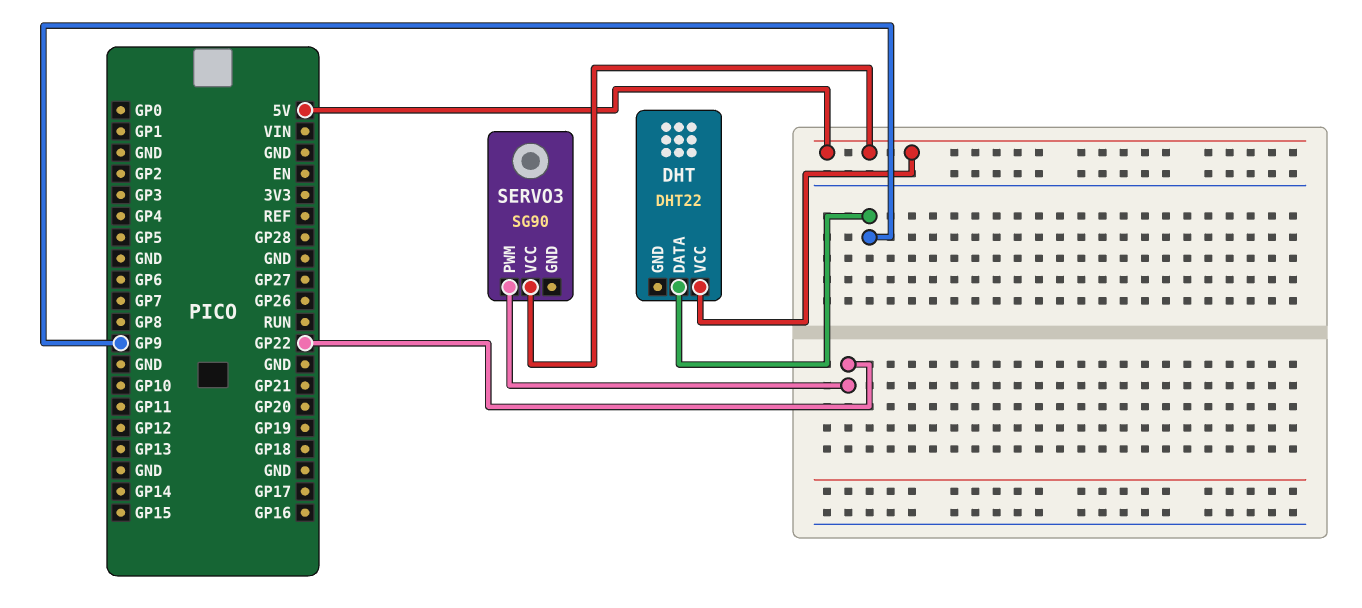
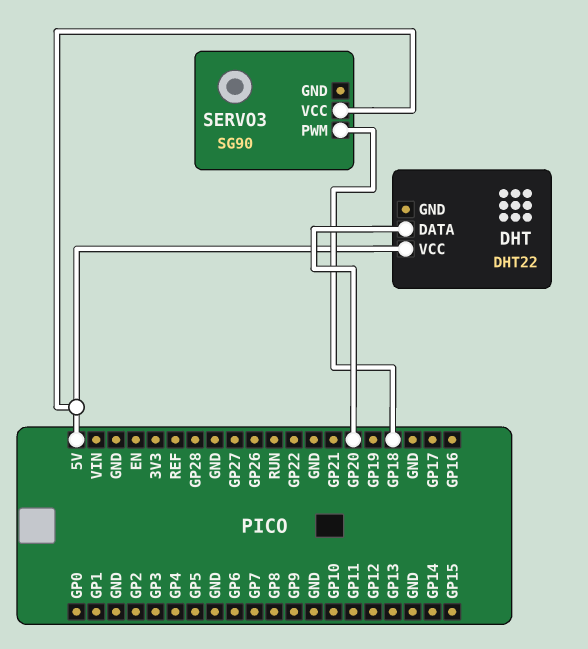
DHT pin DATA: GP9 -> GP20
SERVO3 pin PWM: GP22 -> GP18

